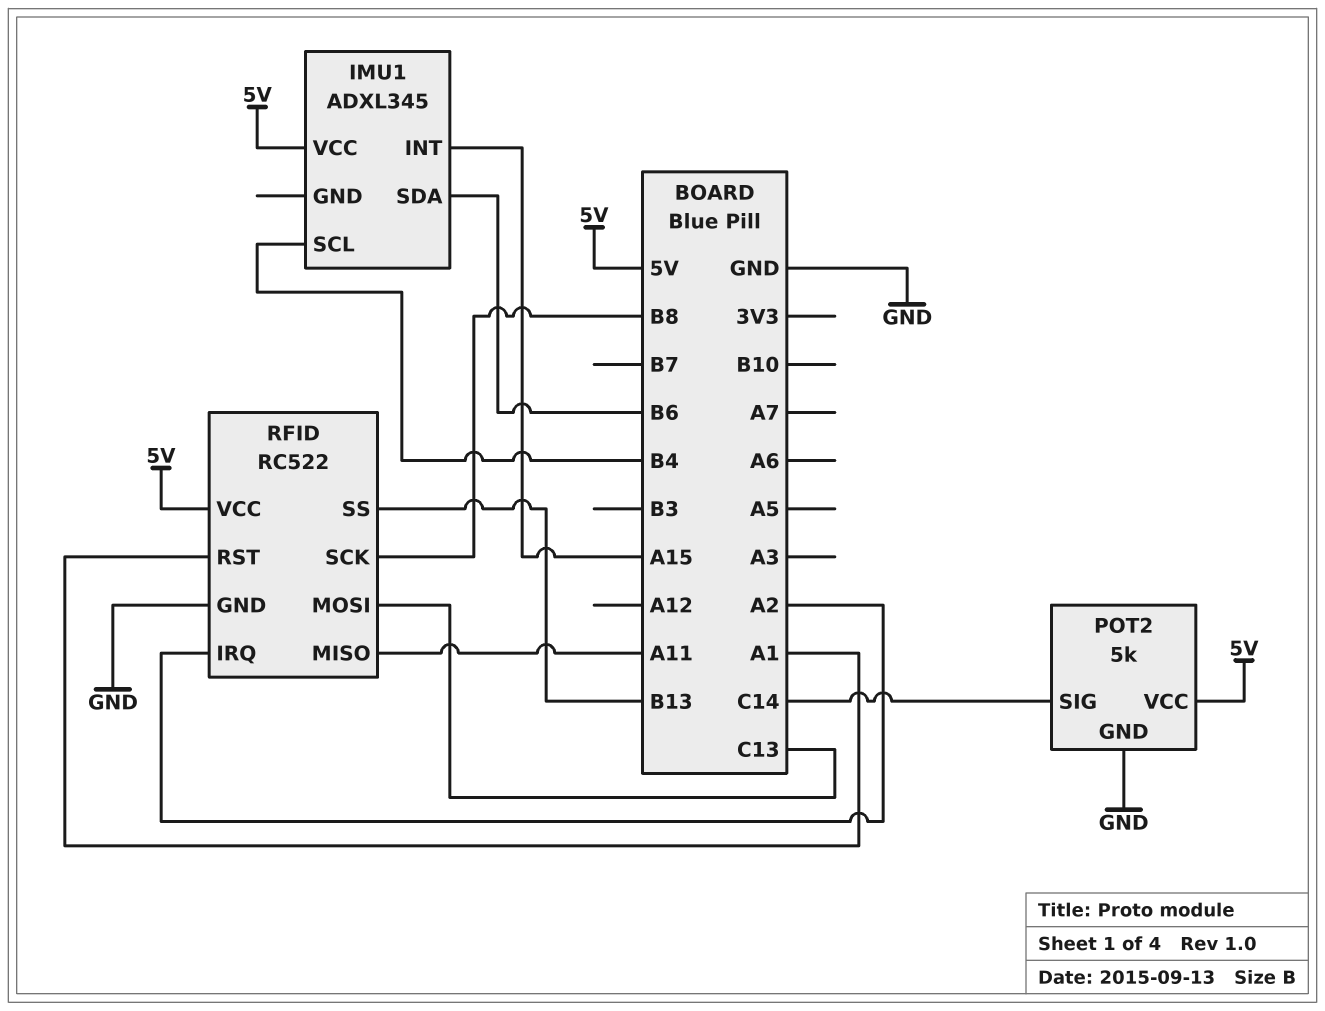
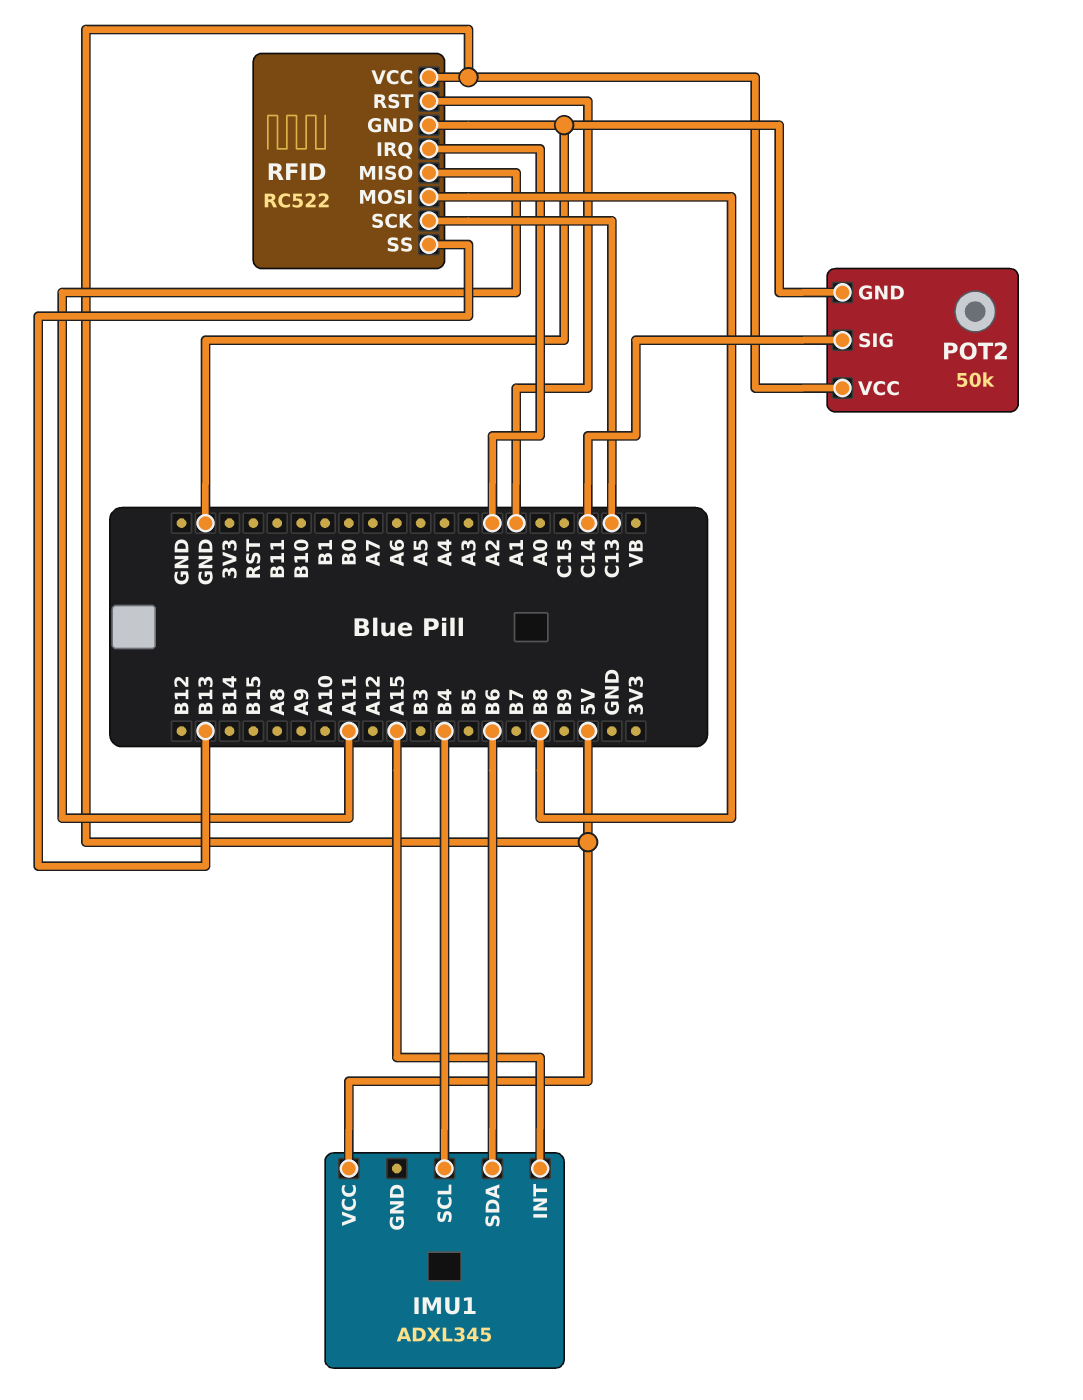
POT2: 5k -> 50k
RFID pin MOSI: C13 -> B8
RFID pin SCK: B8 -> C13

